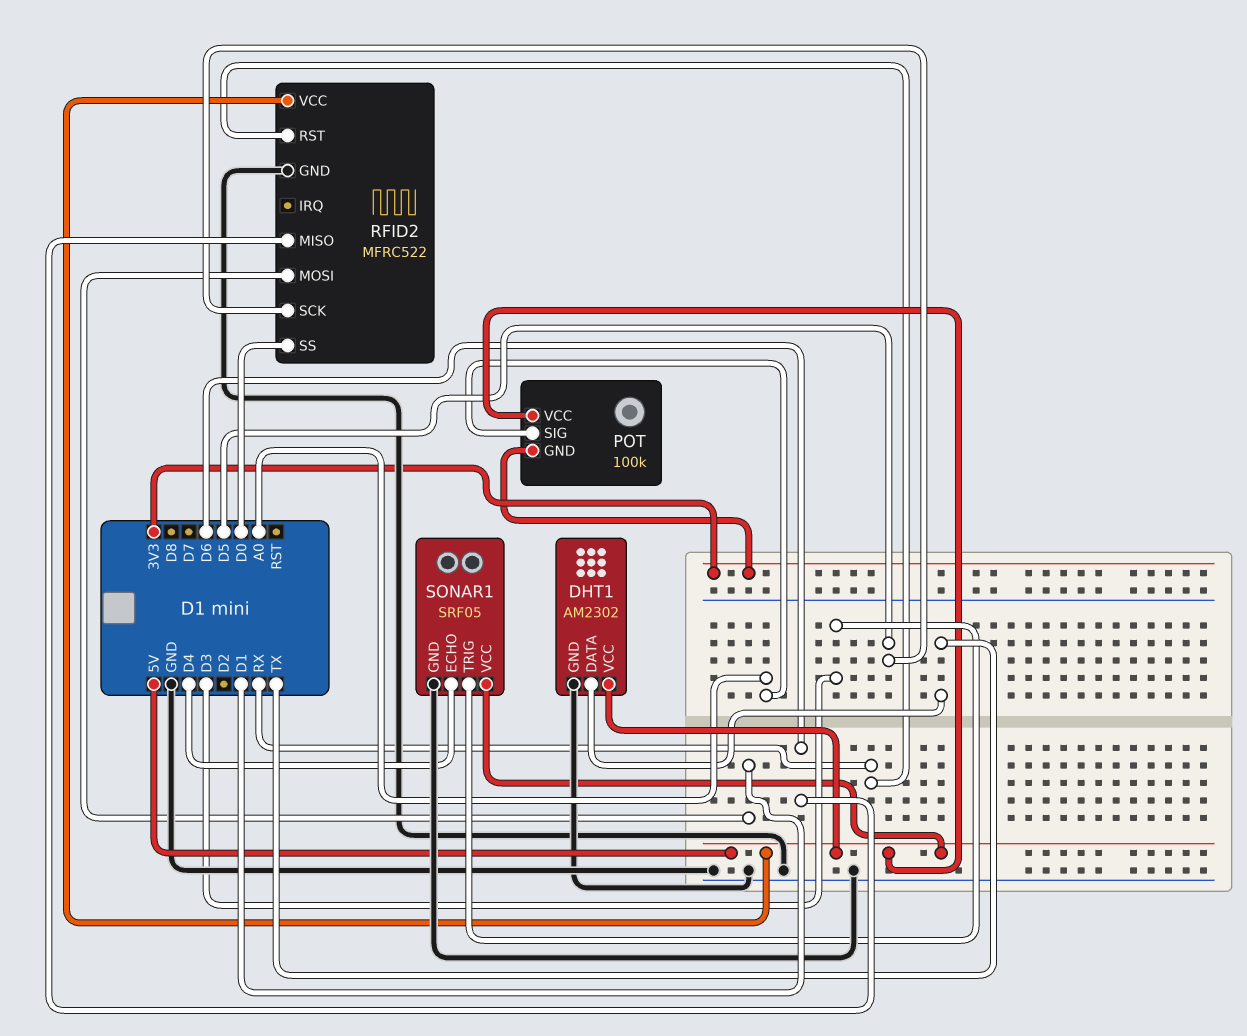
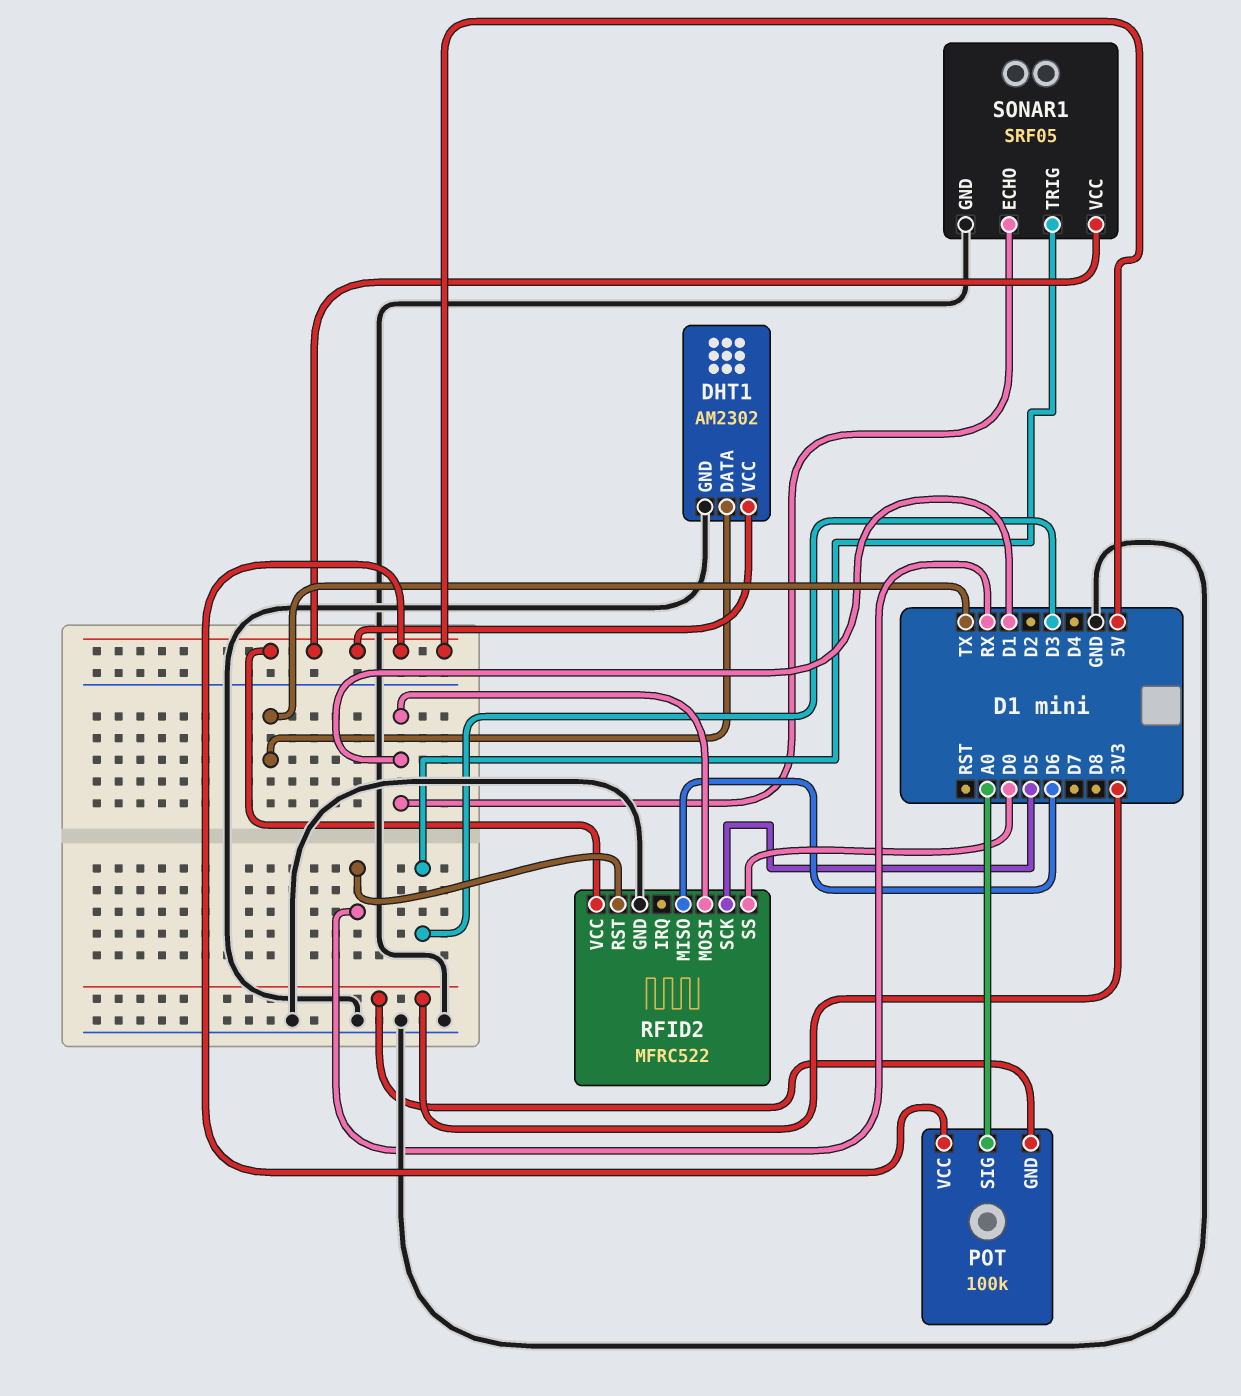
SONAR1 pin ECHO: D4 -> D1

